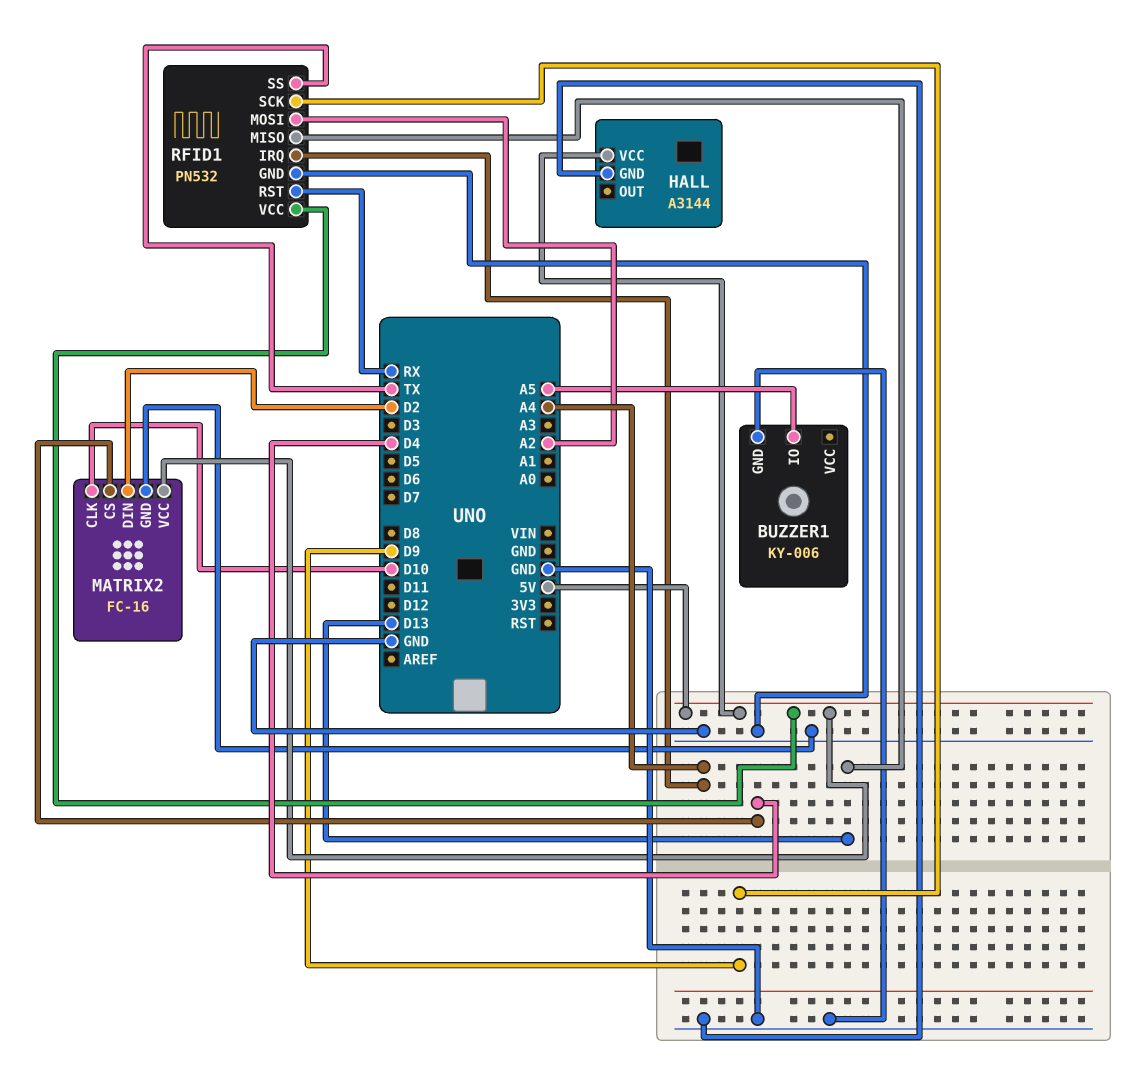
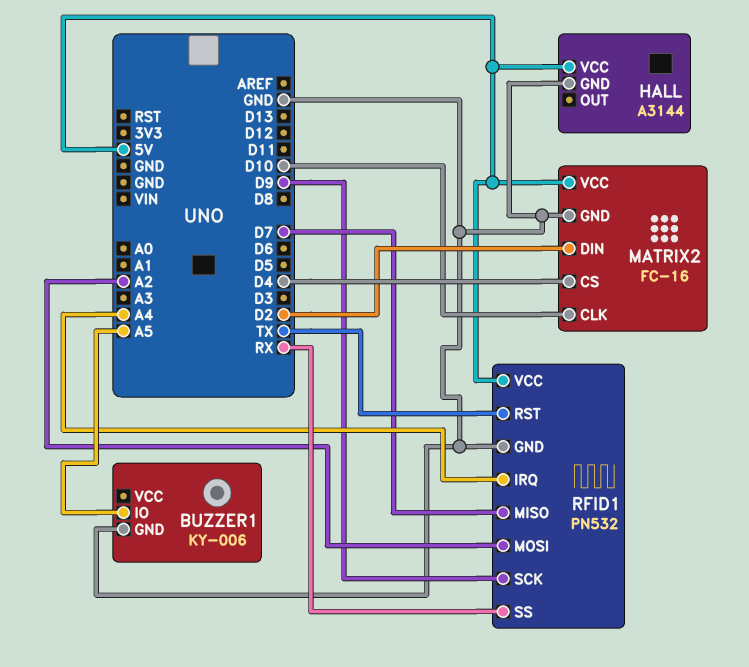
RFID1 pin MISO: D13 -> D7
RFID1 pin RST: RX -> TX
RFID1 pin SS: TX -> RX

